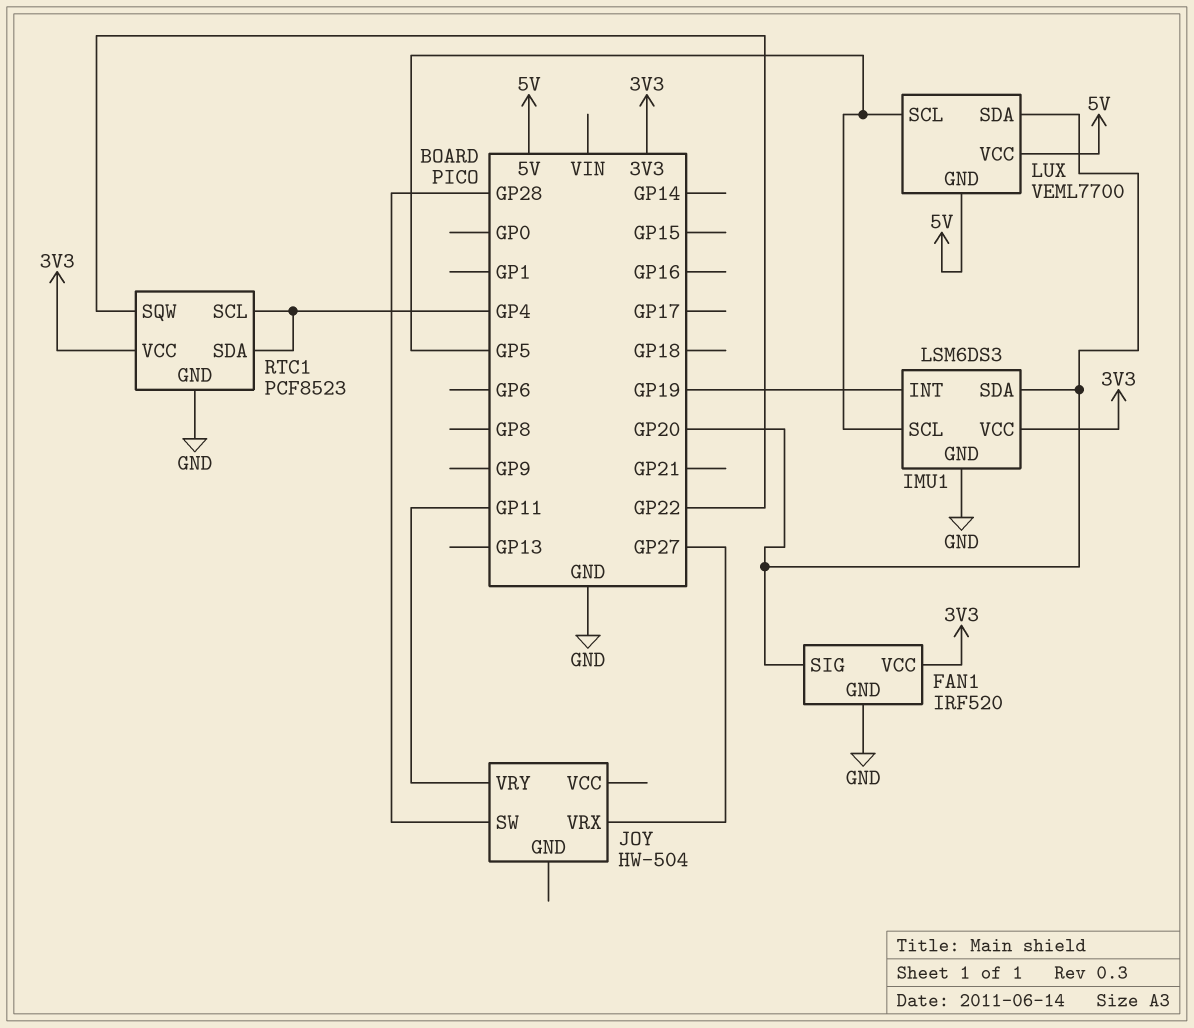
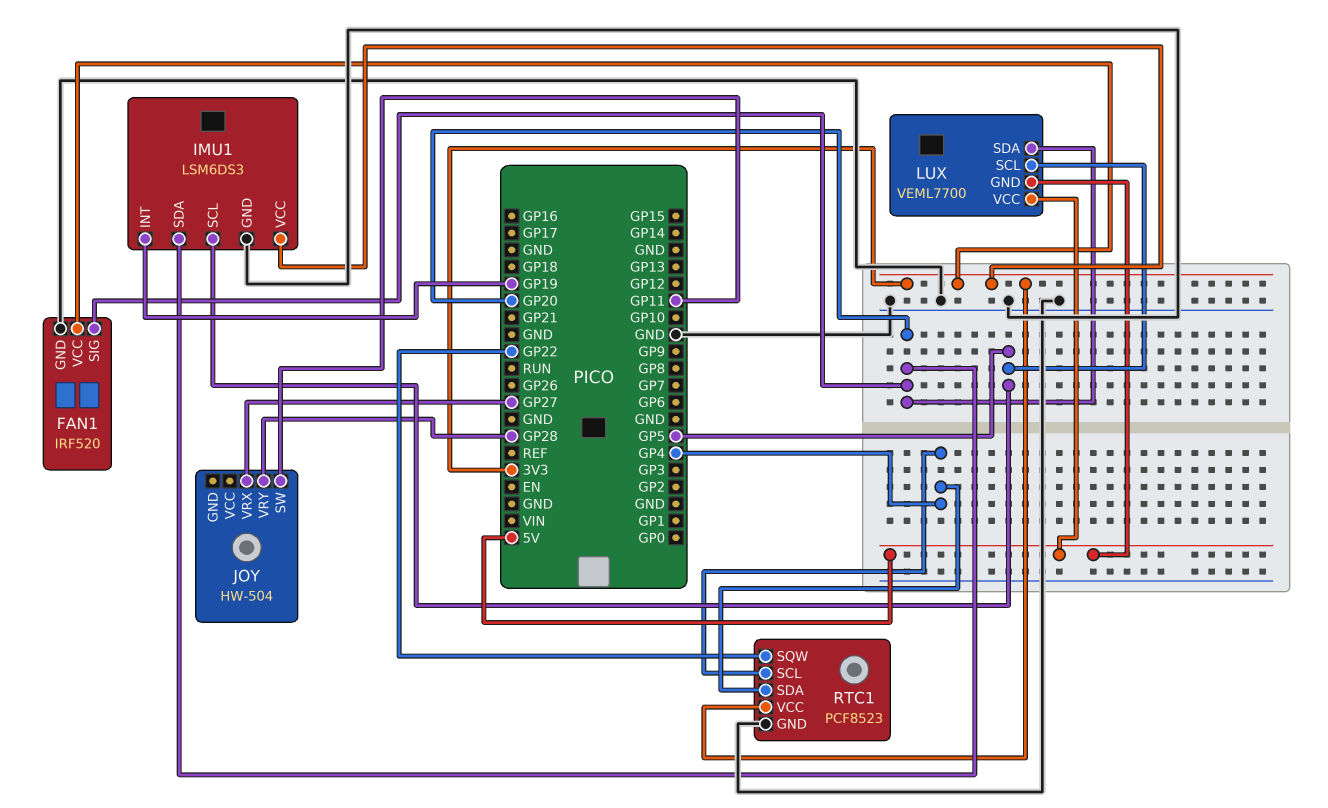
JOY pin SW: GP28 -> GP11
JOY pin VRY: GP11 -> GP28

